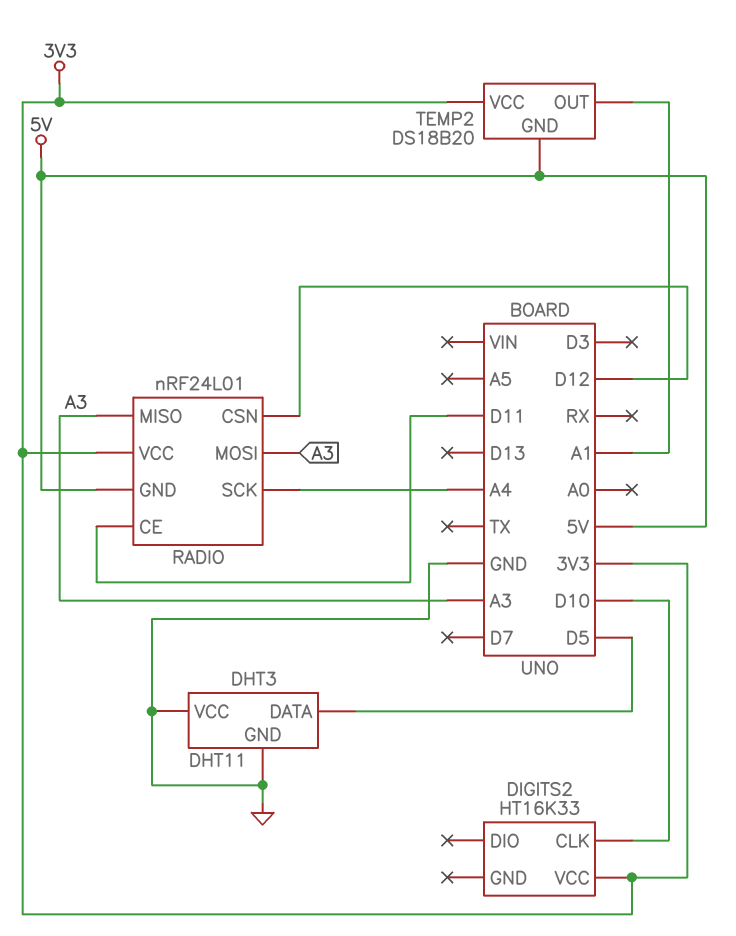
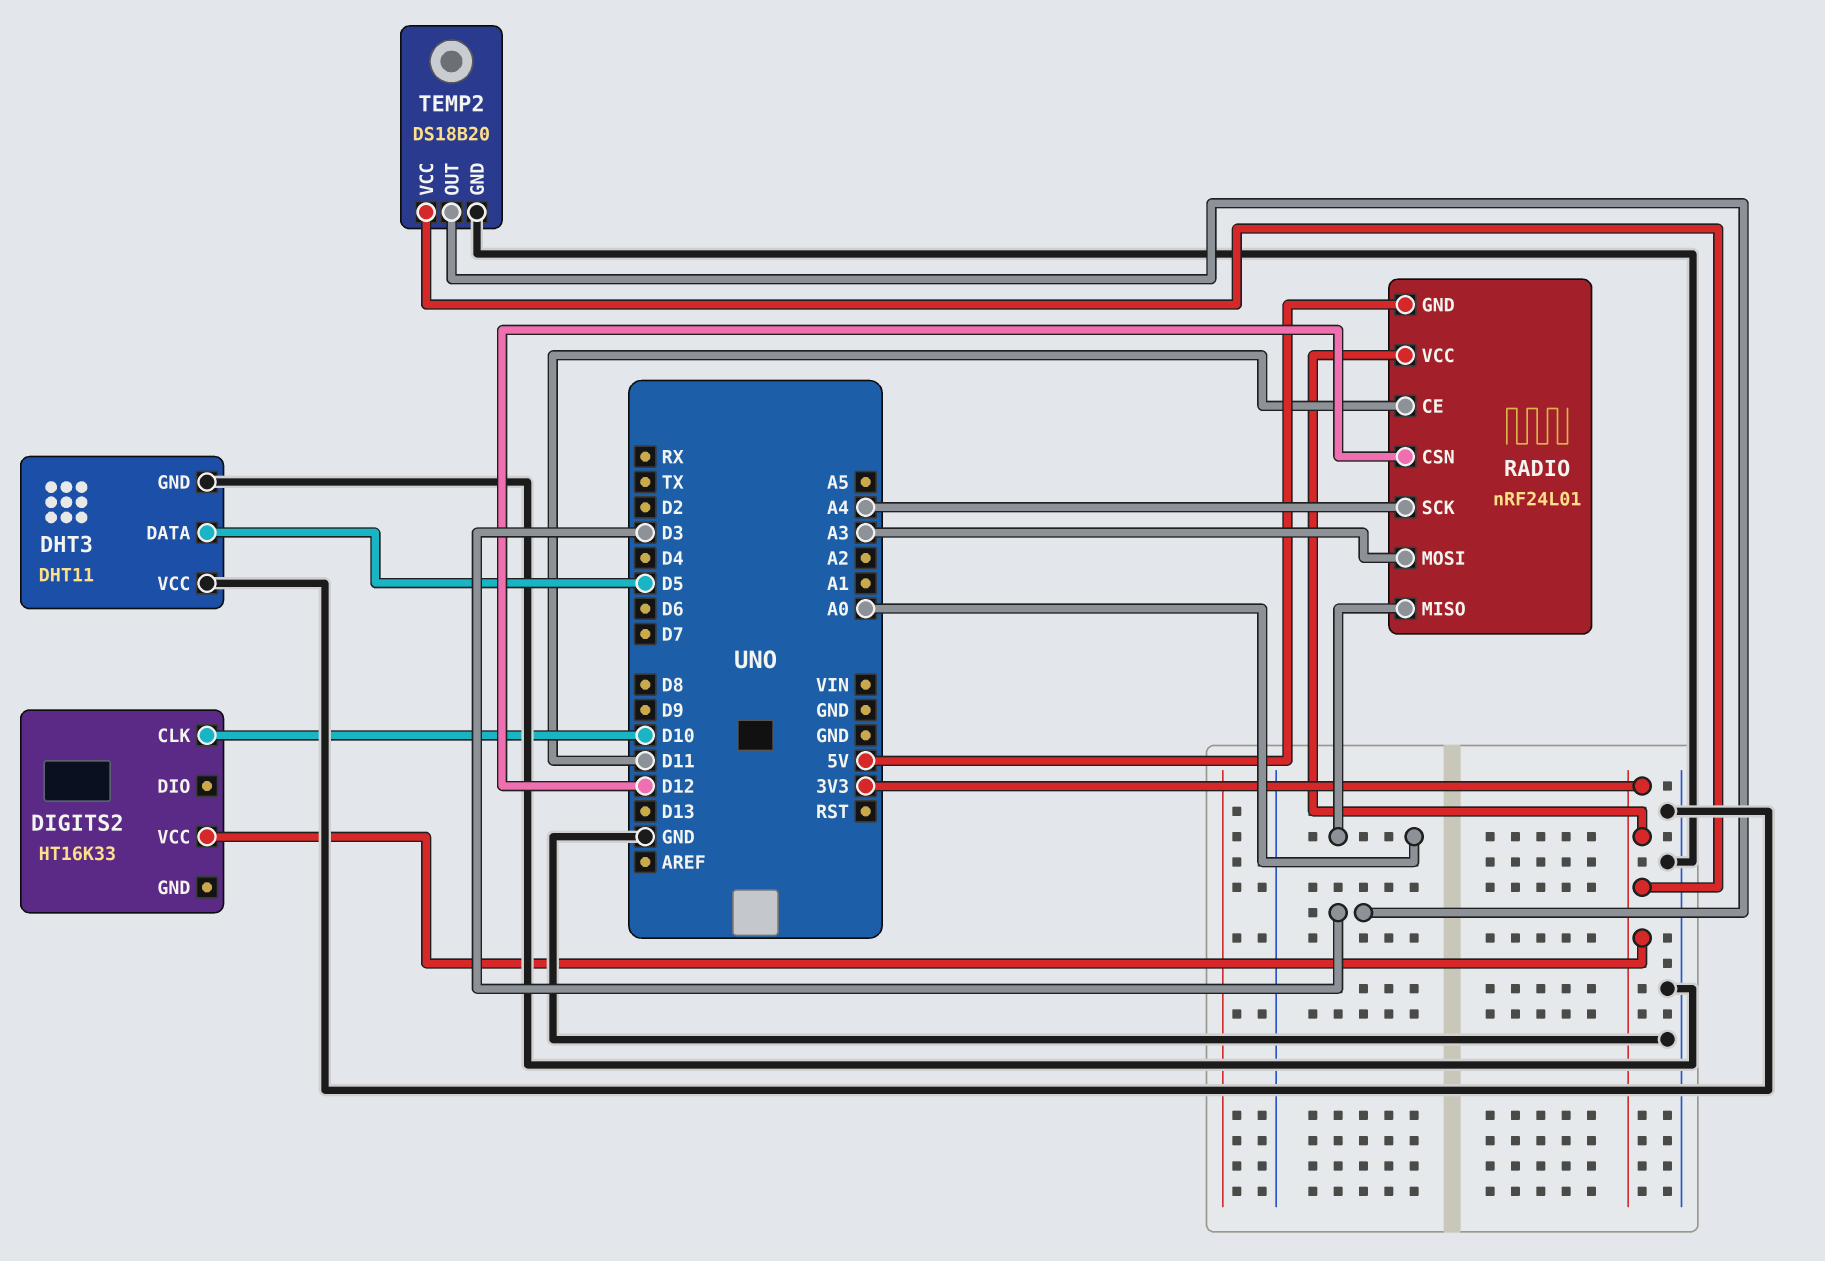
RADIO pin MISO: A3 -> A0
TEMP2 pin GND: 5V -> GND
TEMP2 pin OUT: A1 -> D3

